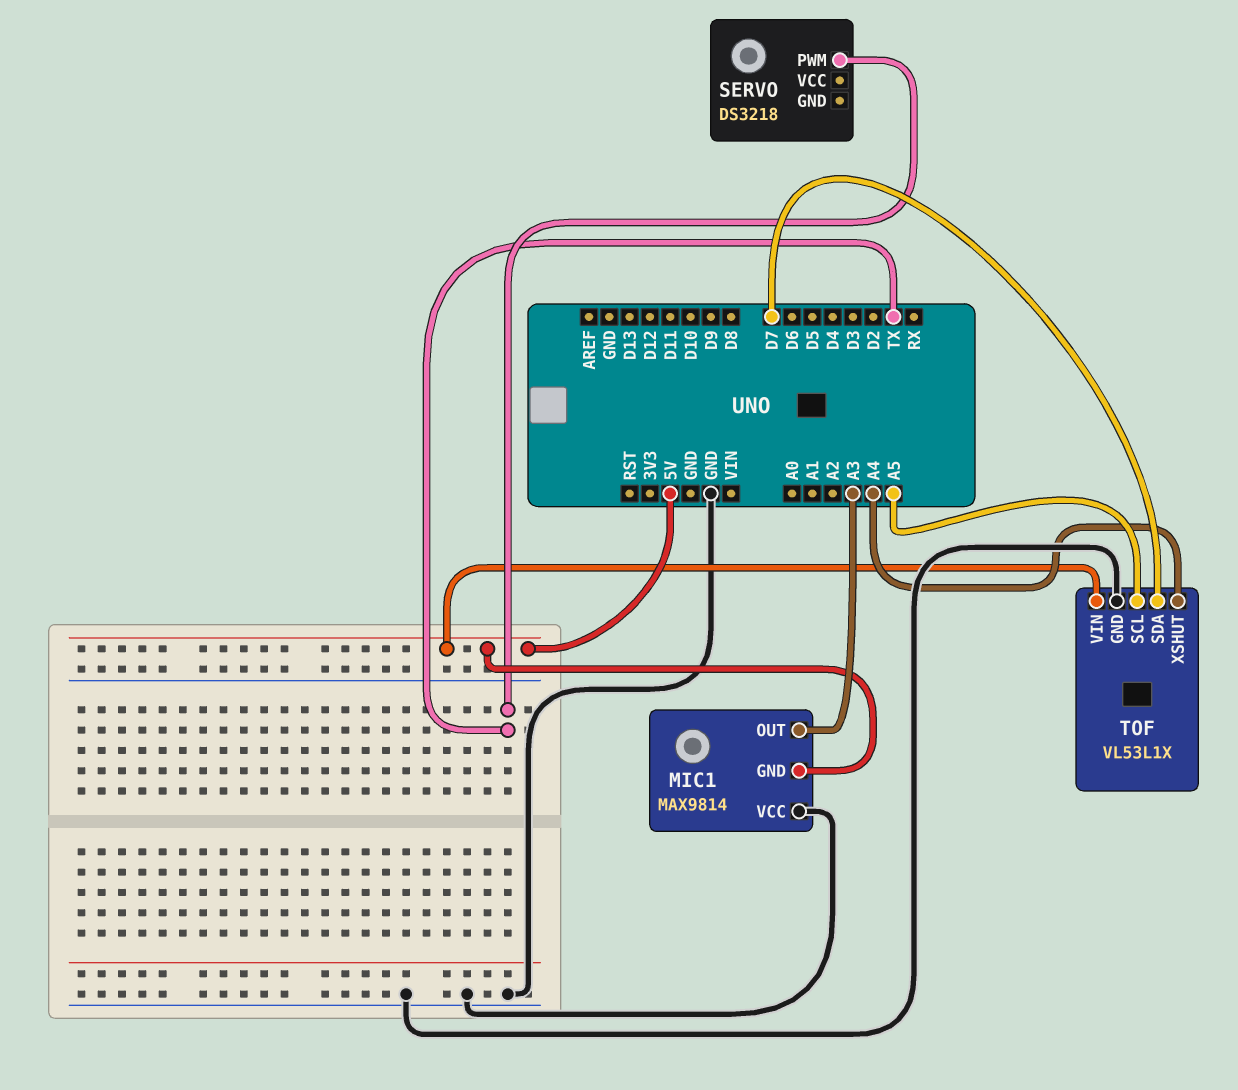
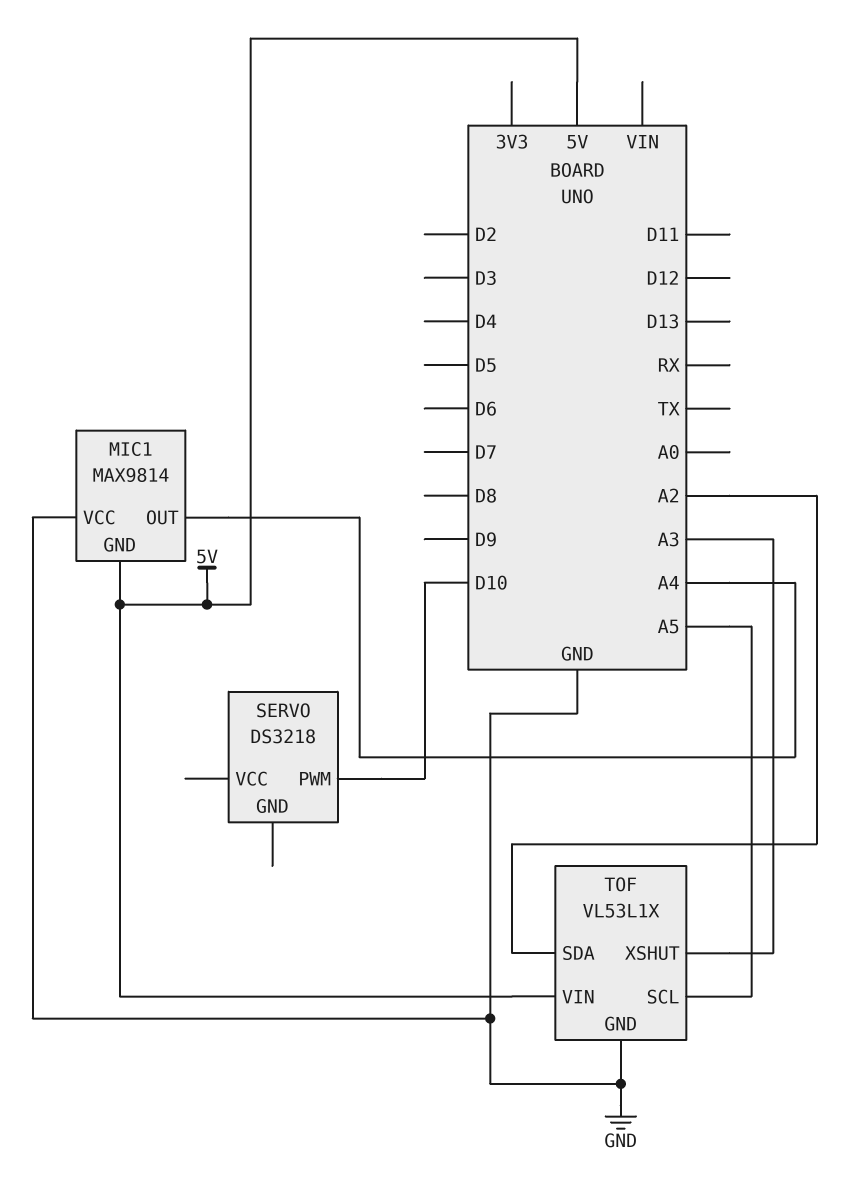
MIC1 pin OUT: A3 -> A4
SERVO pin PWM: TX -> D10
TOF pin SDA: D7 -> A2
TOF pin XSHUT: A4 -> A3

